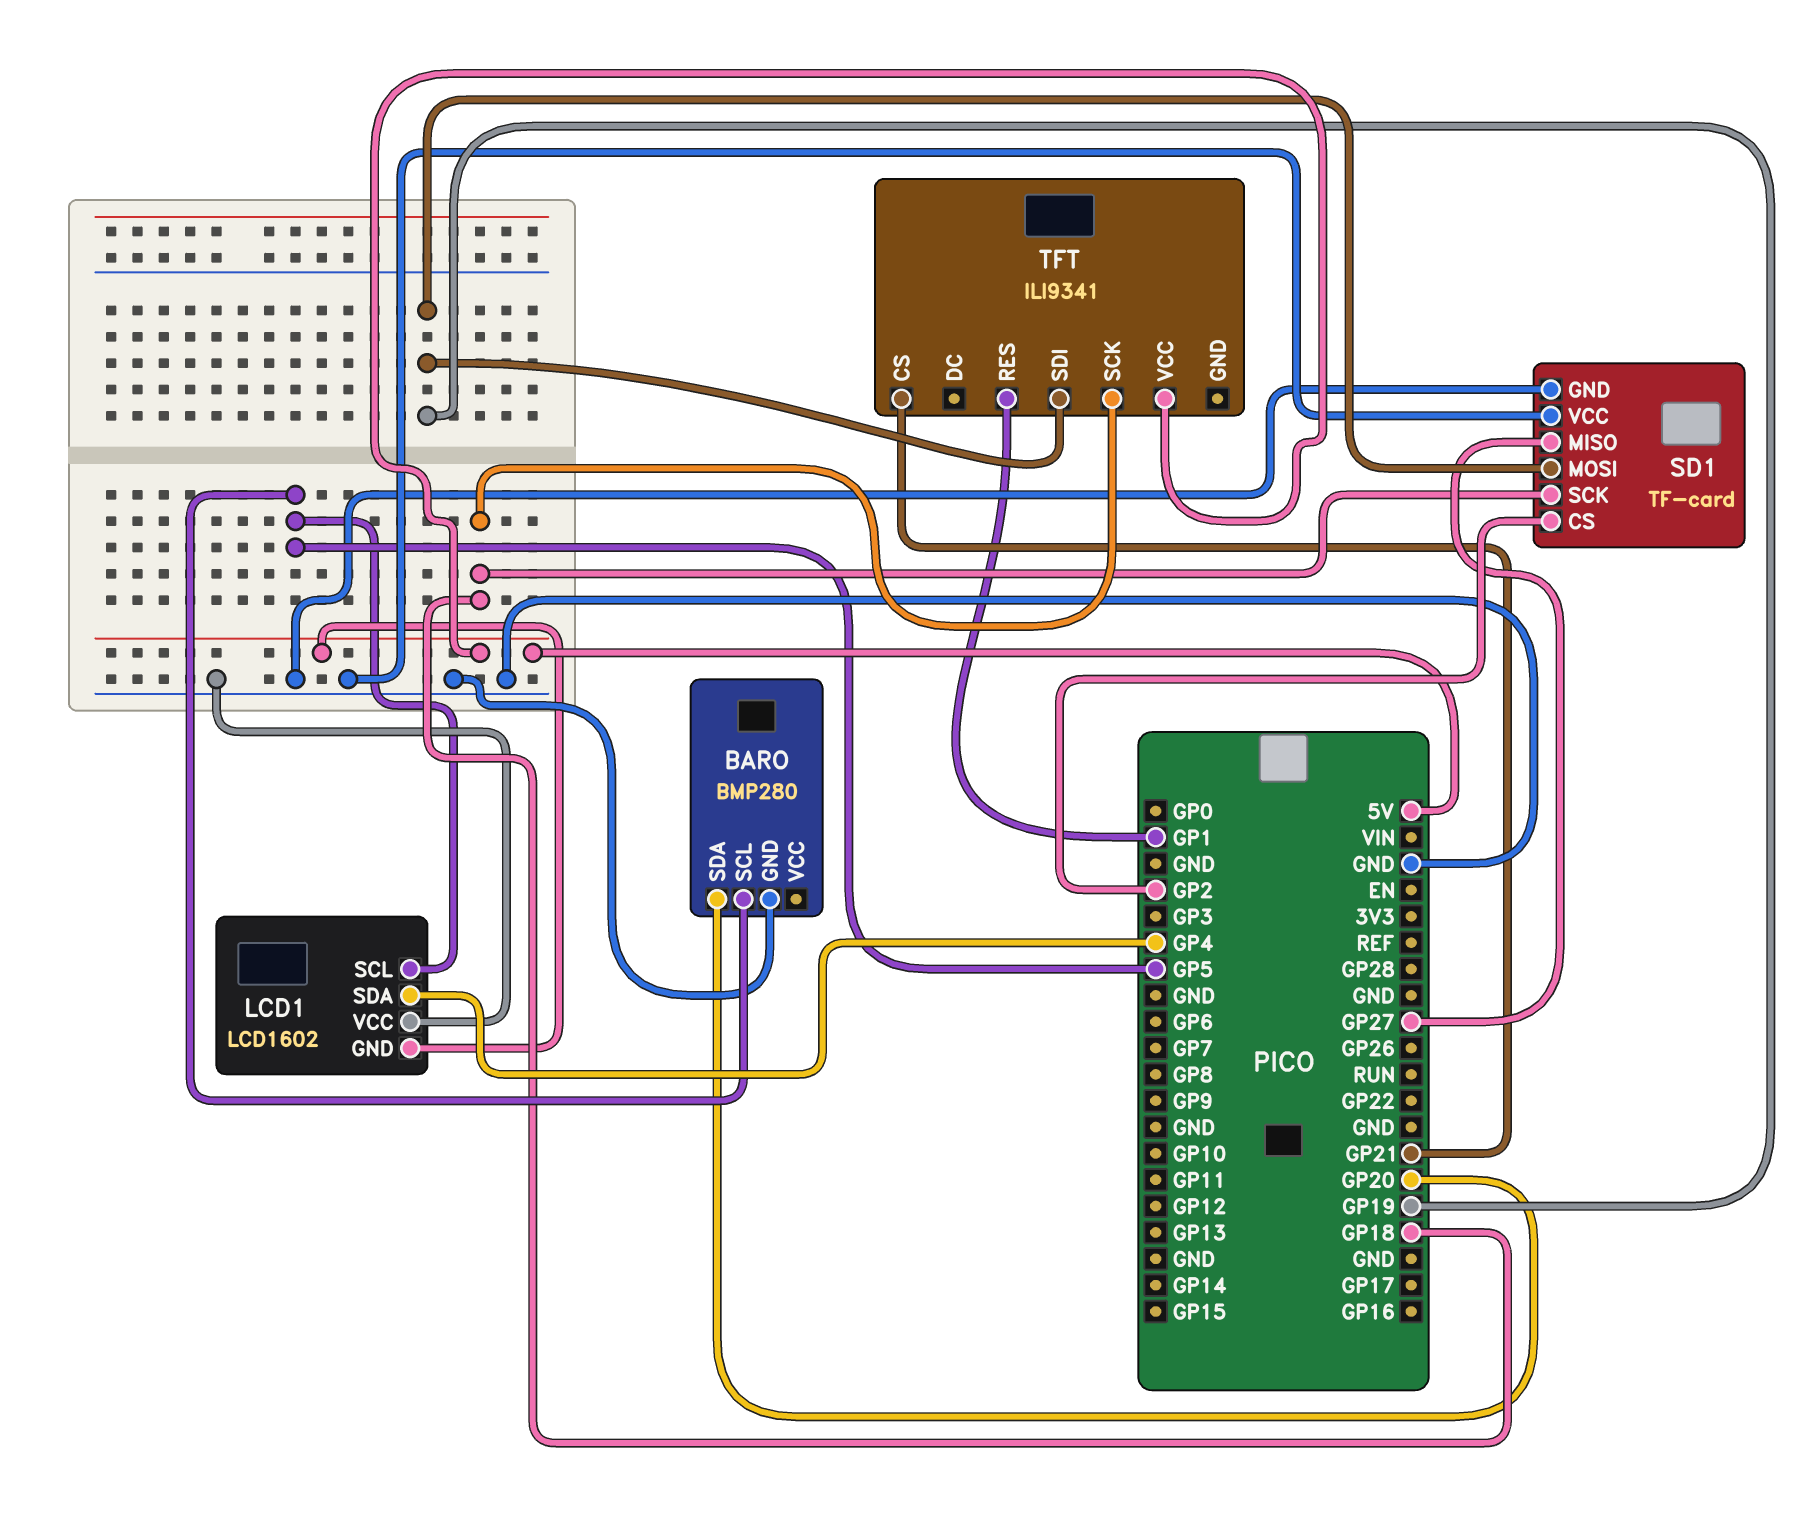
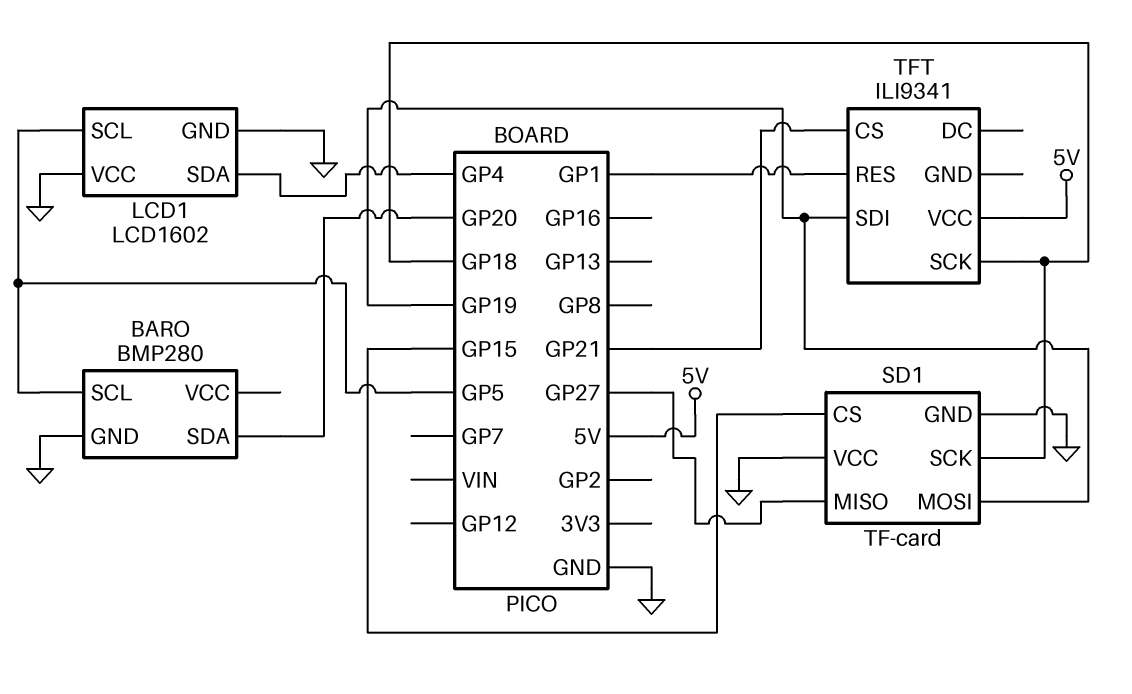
LCD1 pin GND: 5V -> GND
SD1 pin CS: GP2 -> GP15

